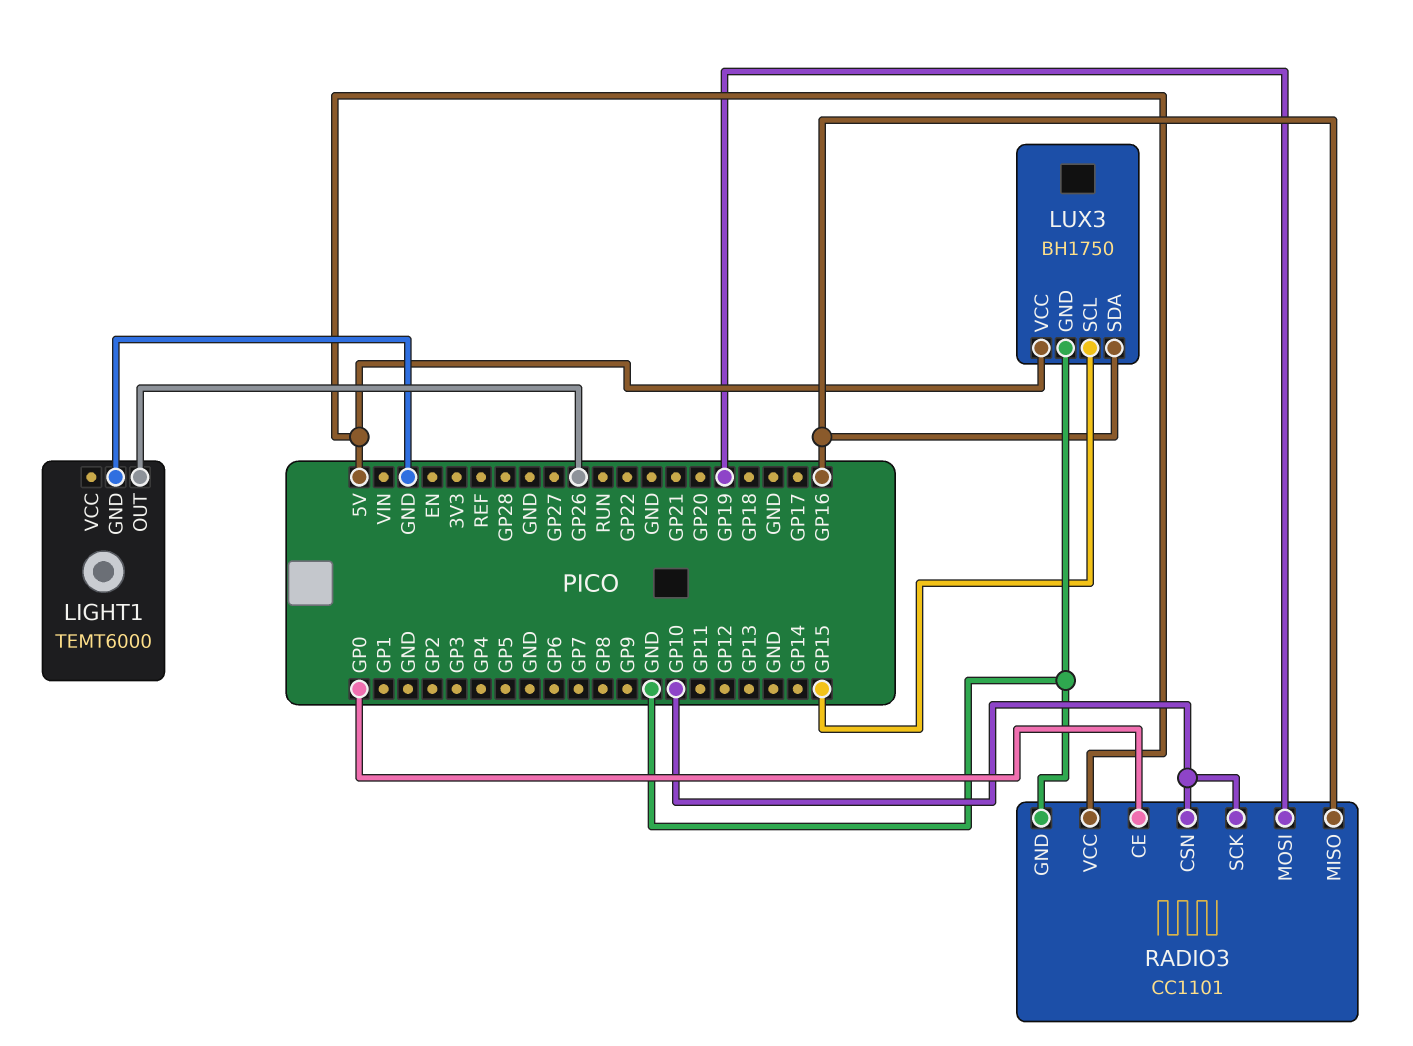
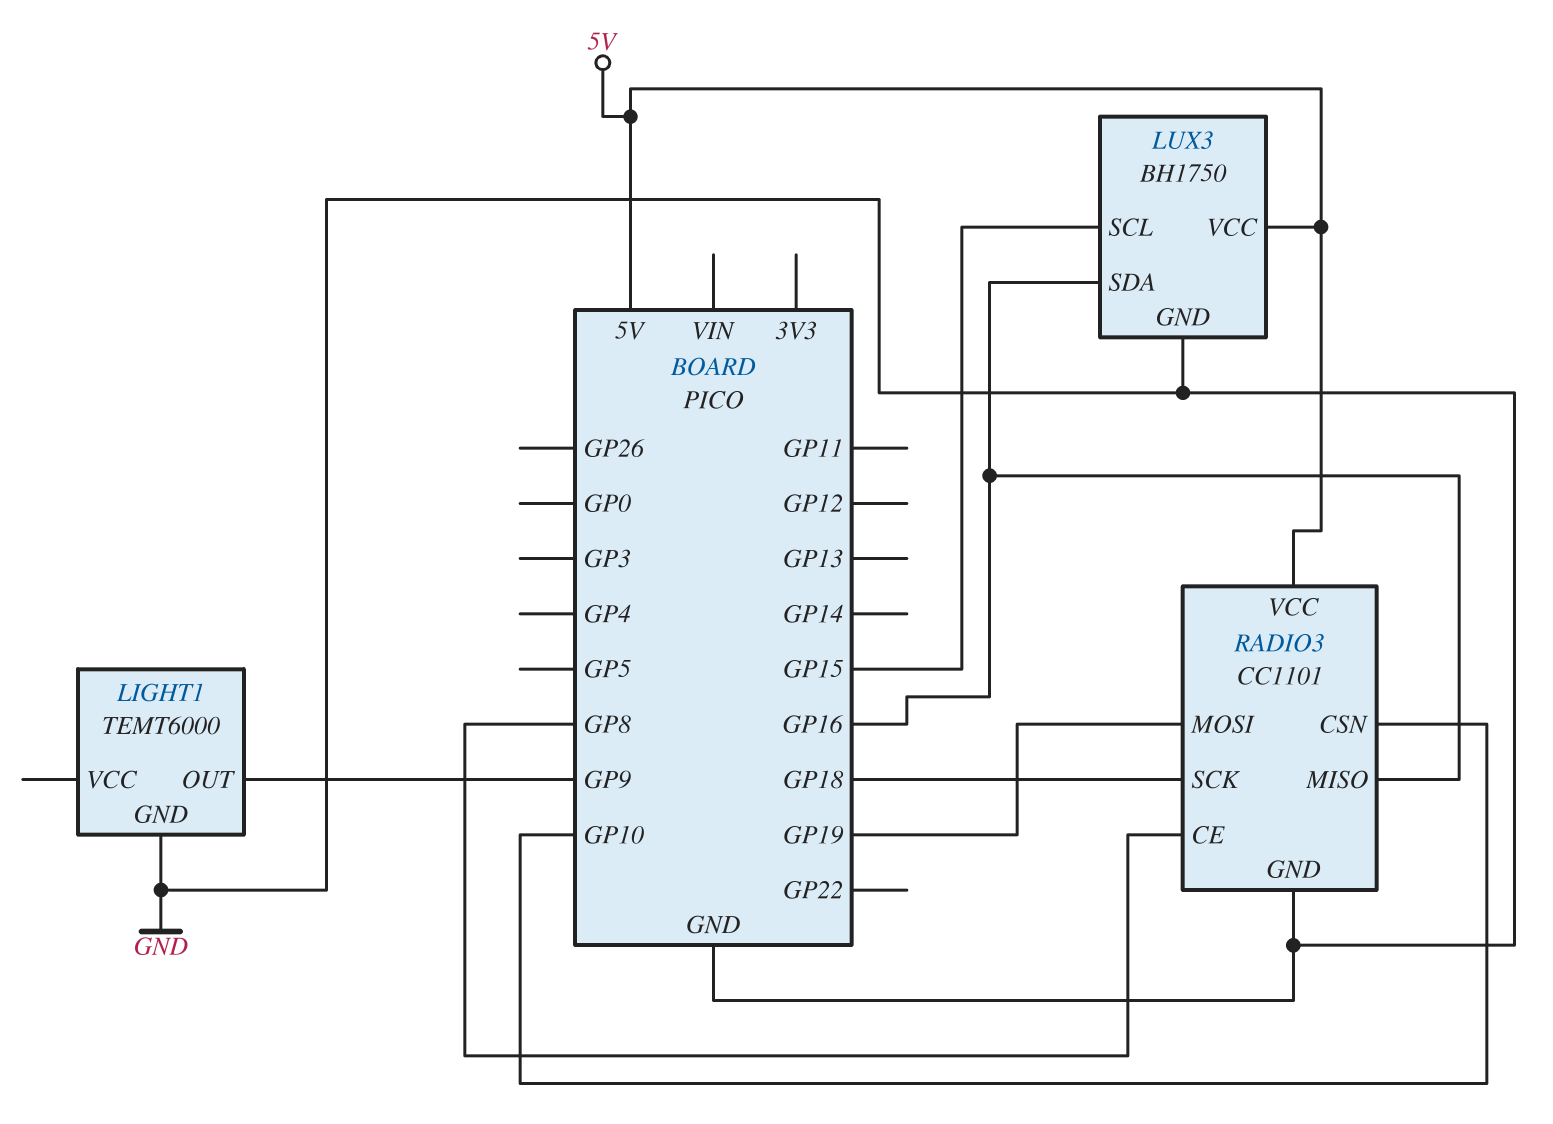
LIGHT1 pin OUT: GP26 -> GP9
RADIO3 pin CE: GP0 -> GP8
RADIO3 pin SCK: GP10 -> GP18

